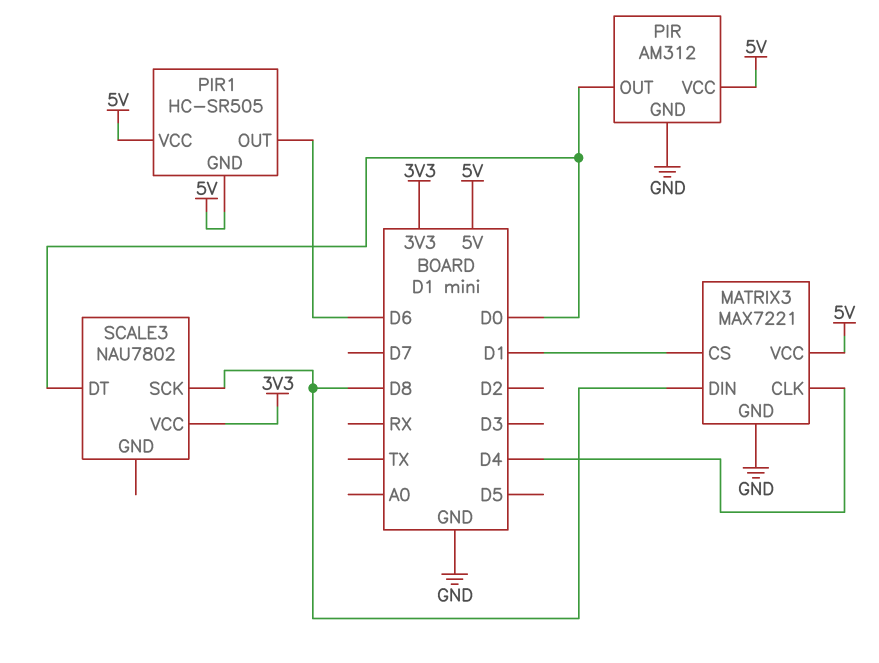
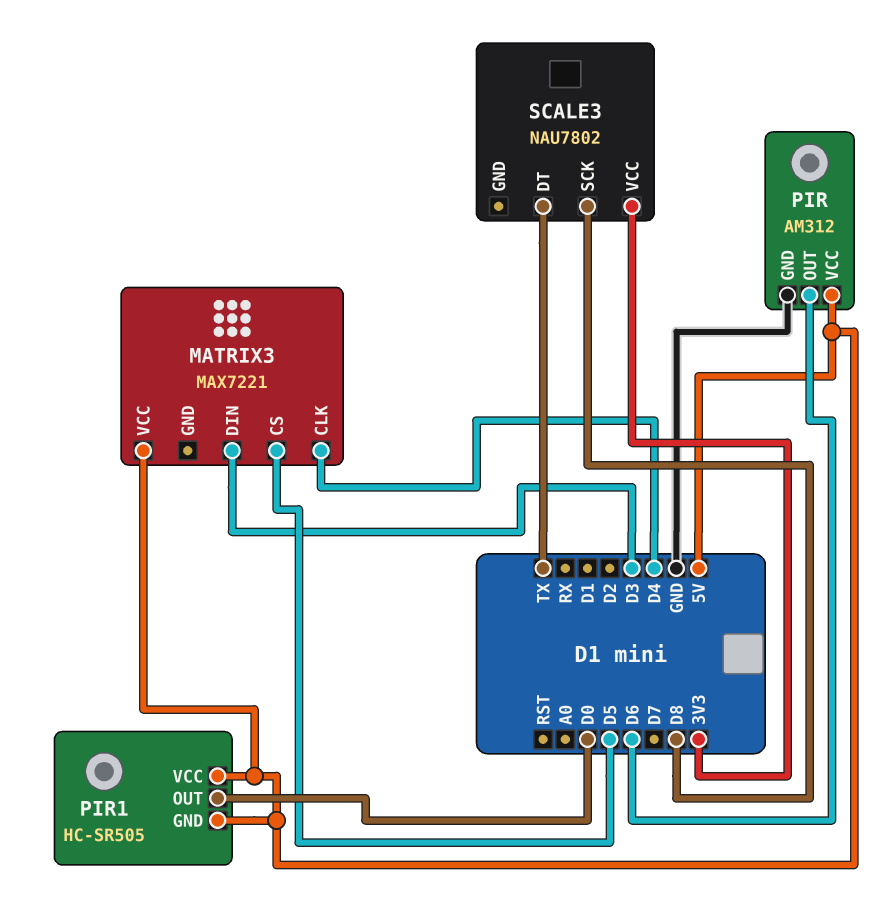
MATRIX3 pin CS: D1 -> D5
MATRIX3 pin DIN: D8 -> D3
MATRIX3 pin GND: GND -> none
PIR pin OUT: D0 -> D6
PIR1 pin OUT: D6 -> D0
SCALE3 pin DT: D0 -> TX

